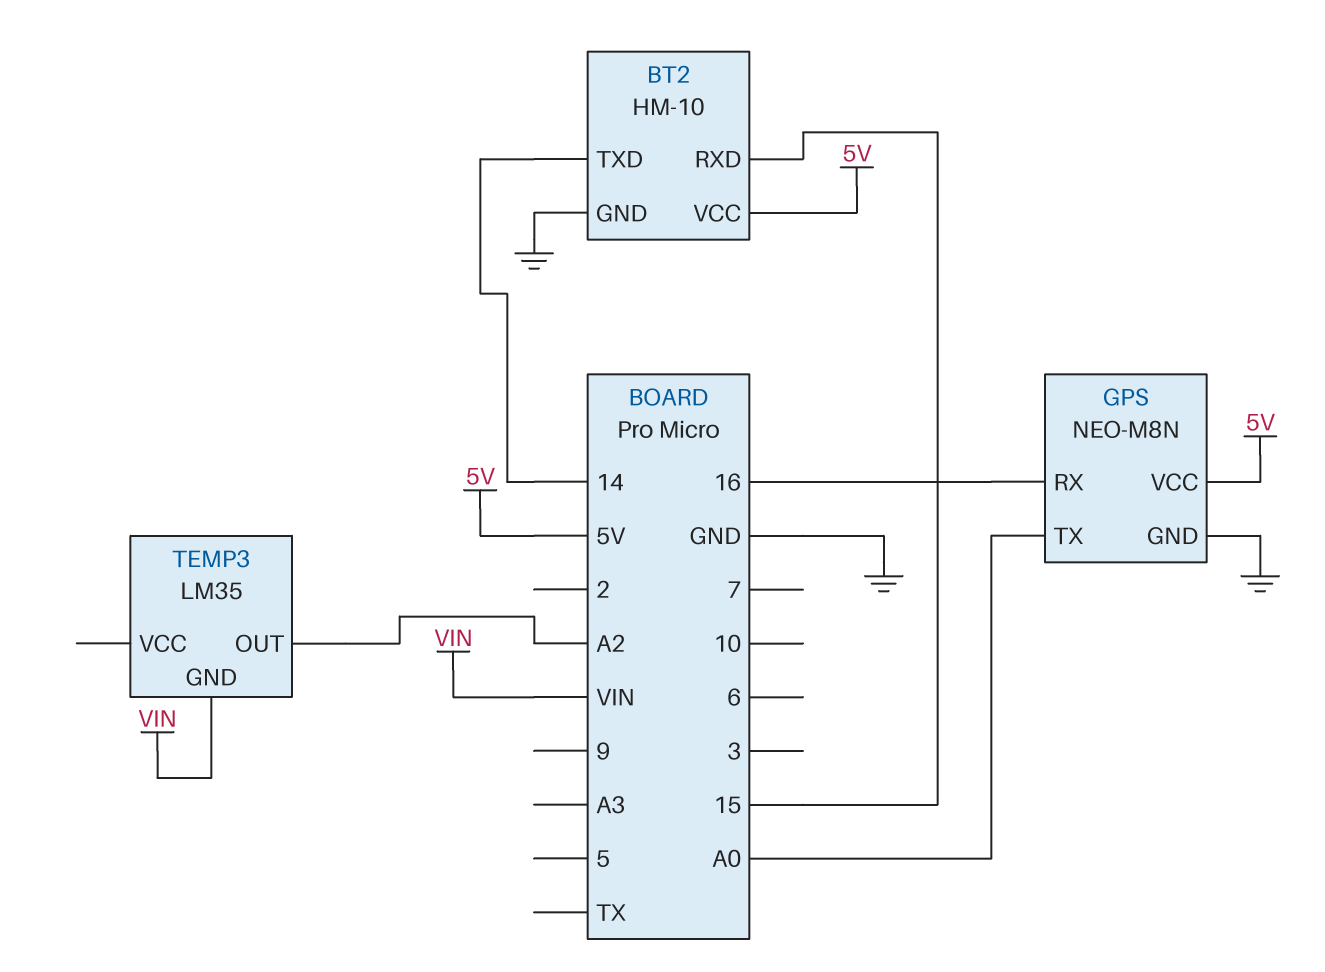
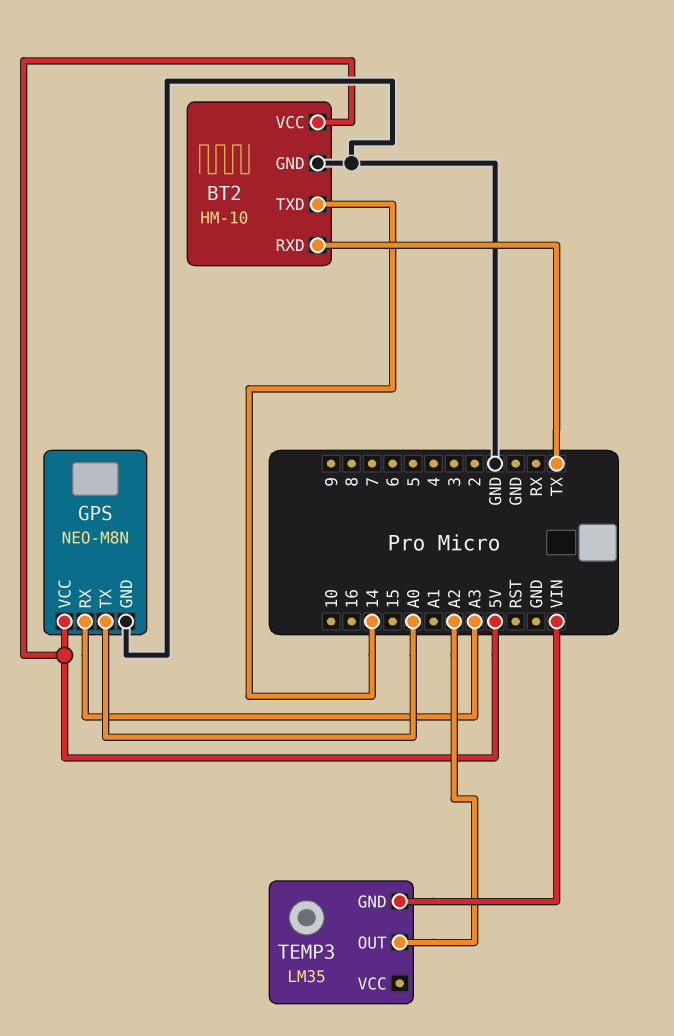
BT2 pin RXD: 15 -> TX
GPS pin RX: 16 -> A3

